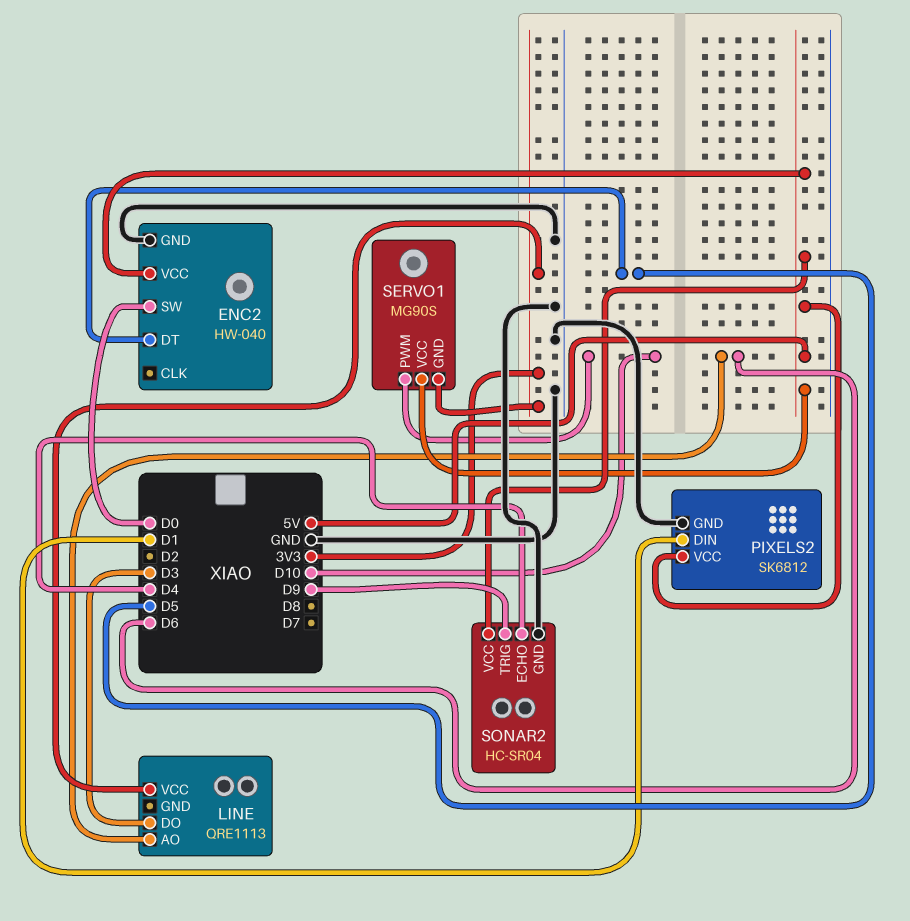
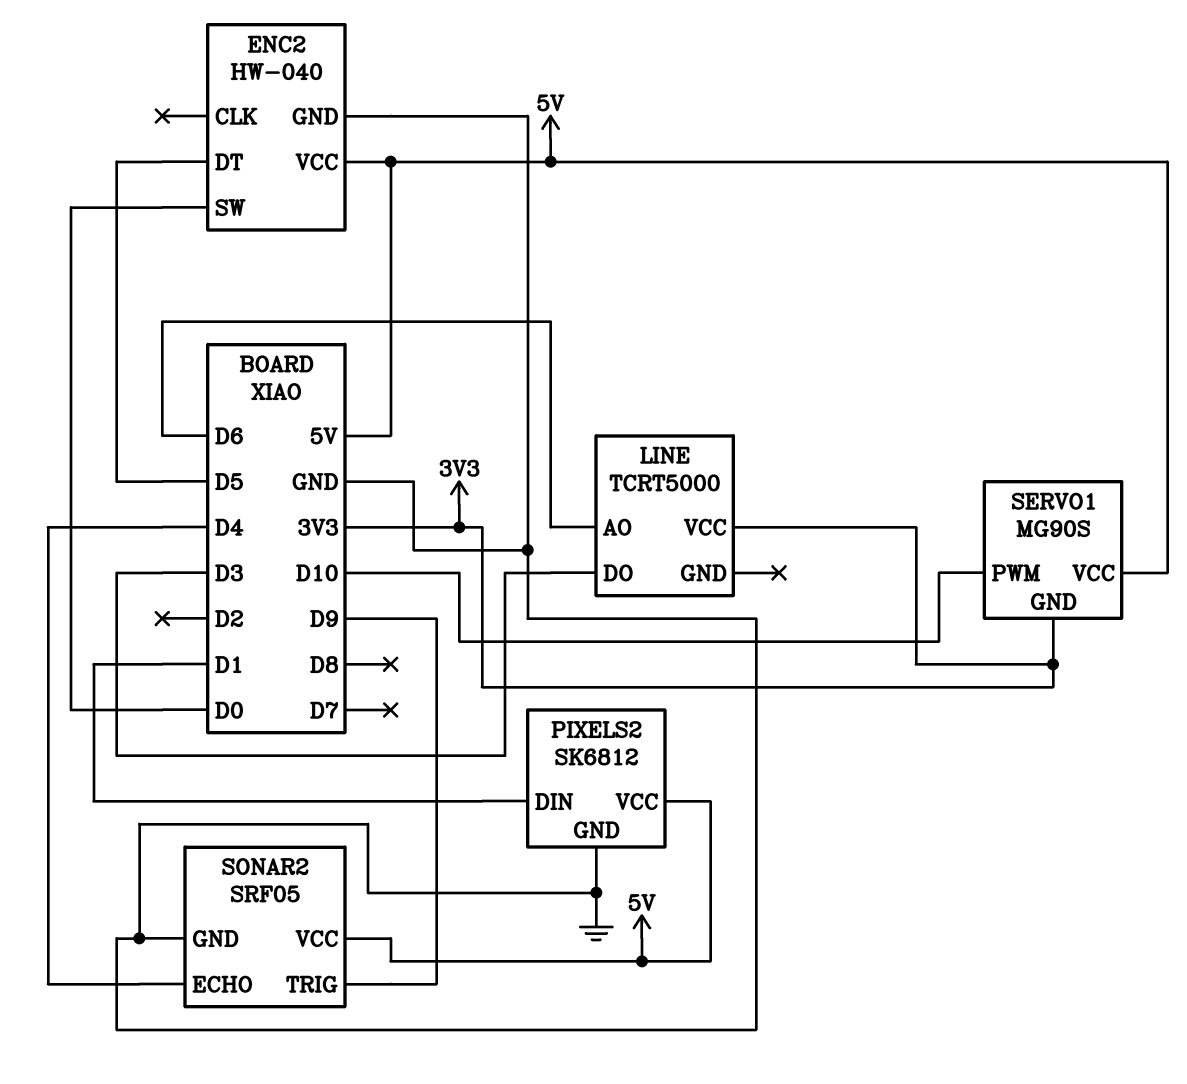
LINE: QRE1113 -> TCRT5000
SONAR2: HC-SR04 -> SRF05

